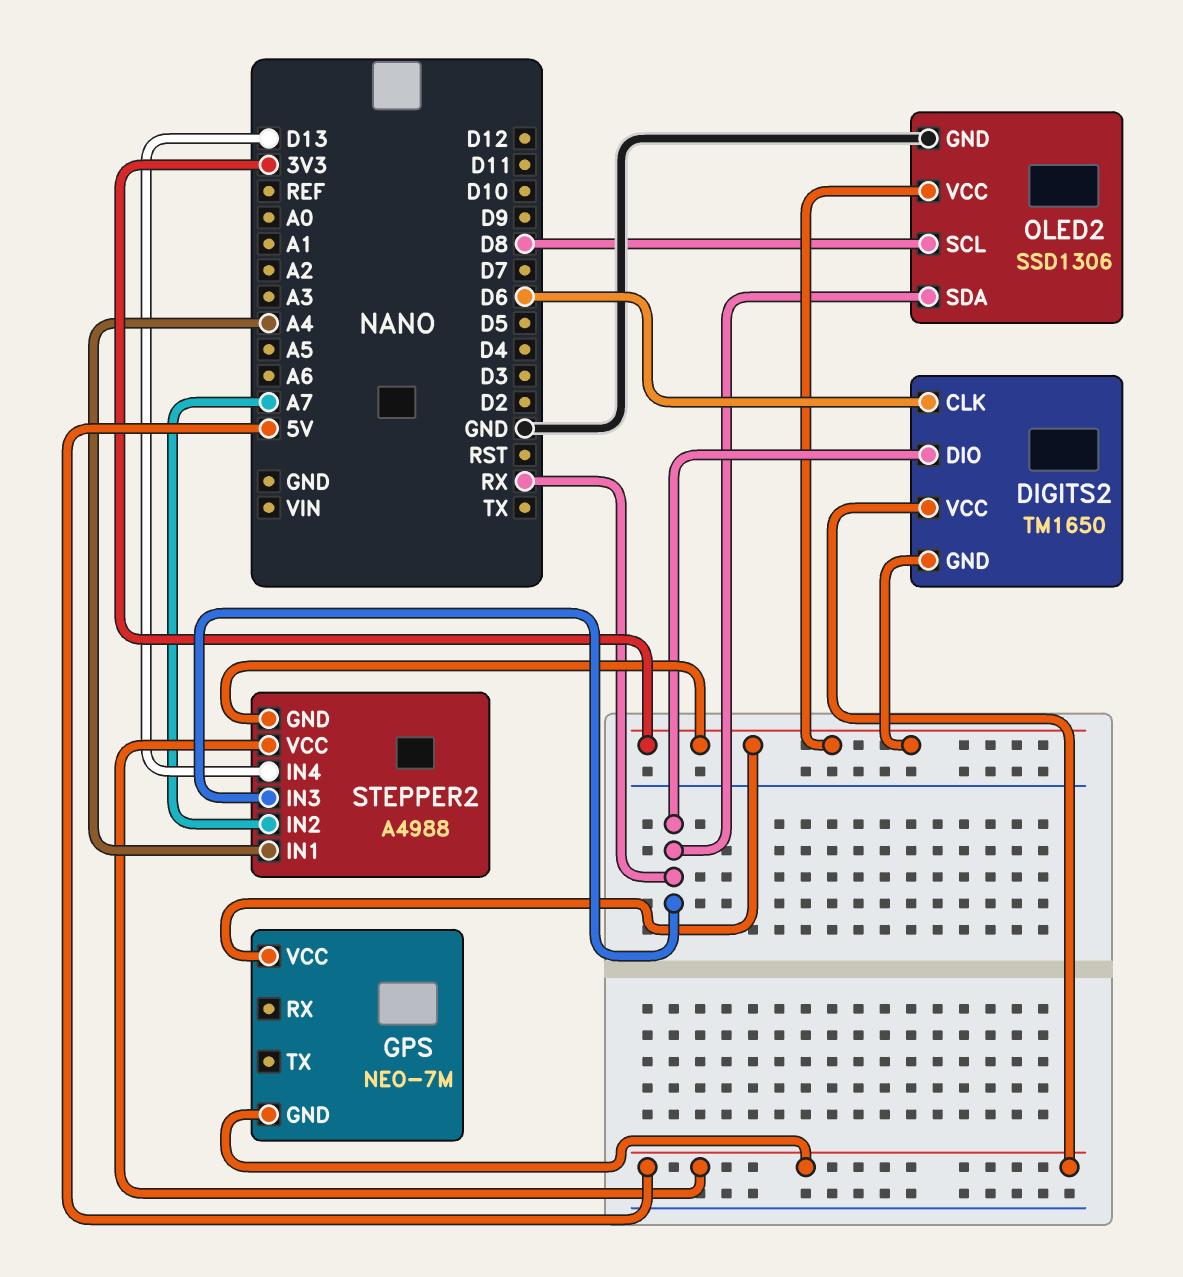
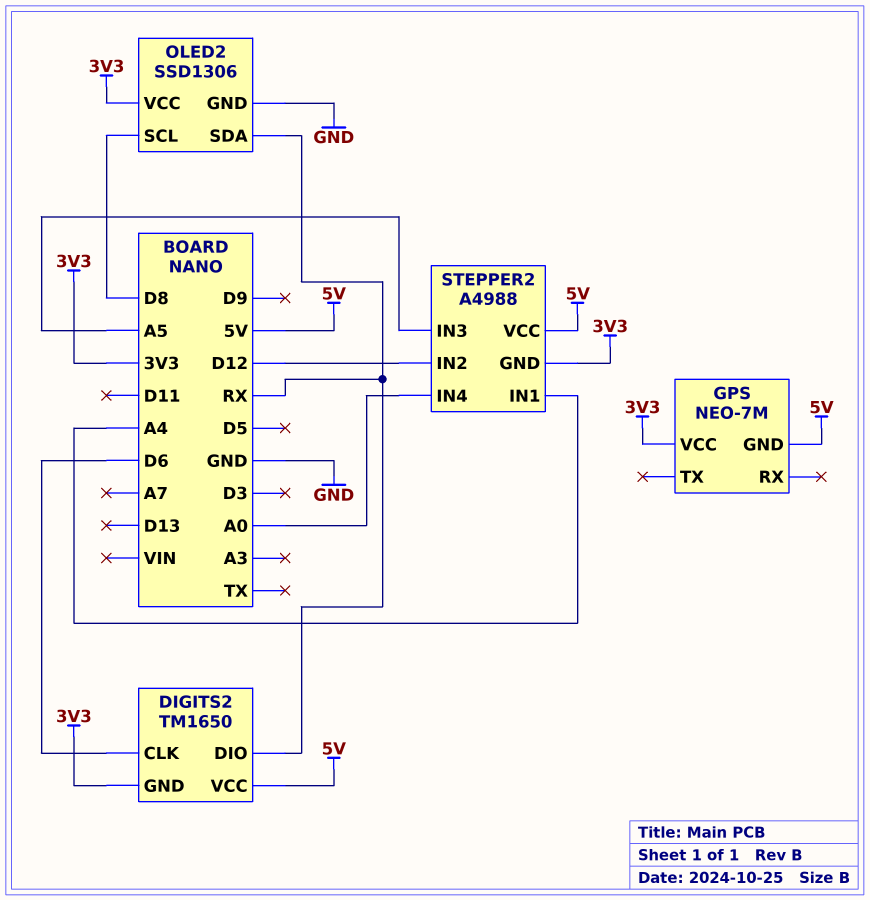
STEPPER2 pin IN2: A7 -> D12
STEPPER2 pin IN3: RX -> A5
STEPPER2 pin IN4: D13 -> A0

